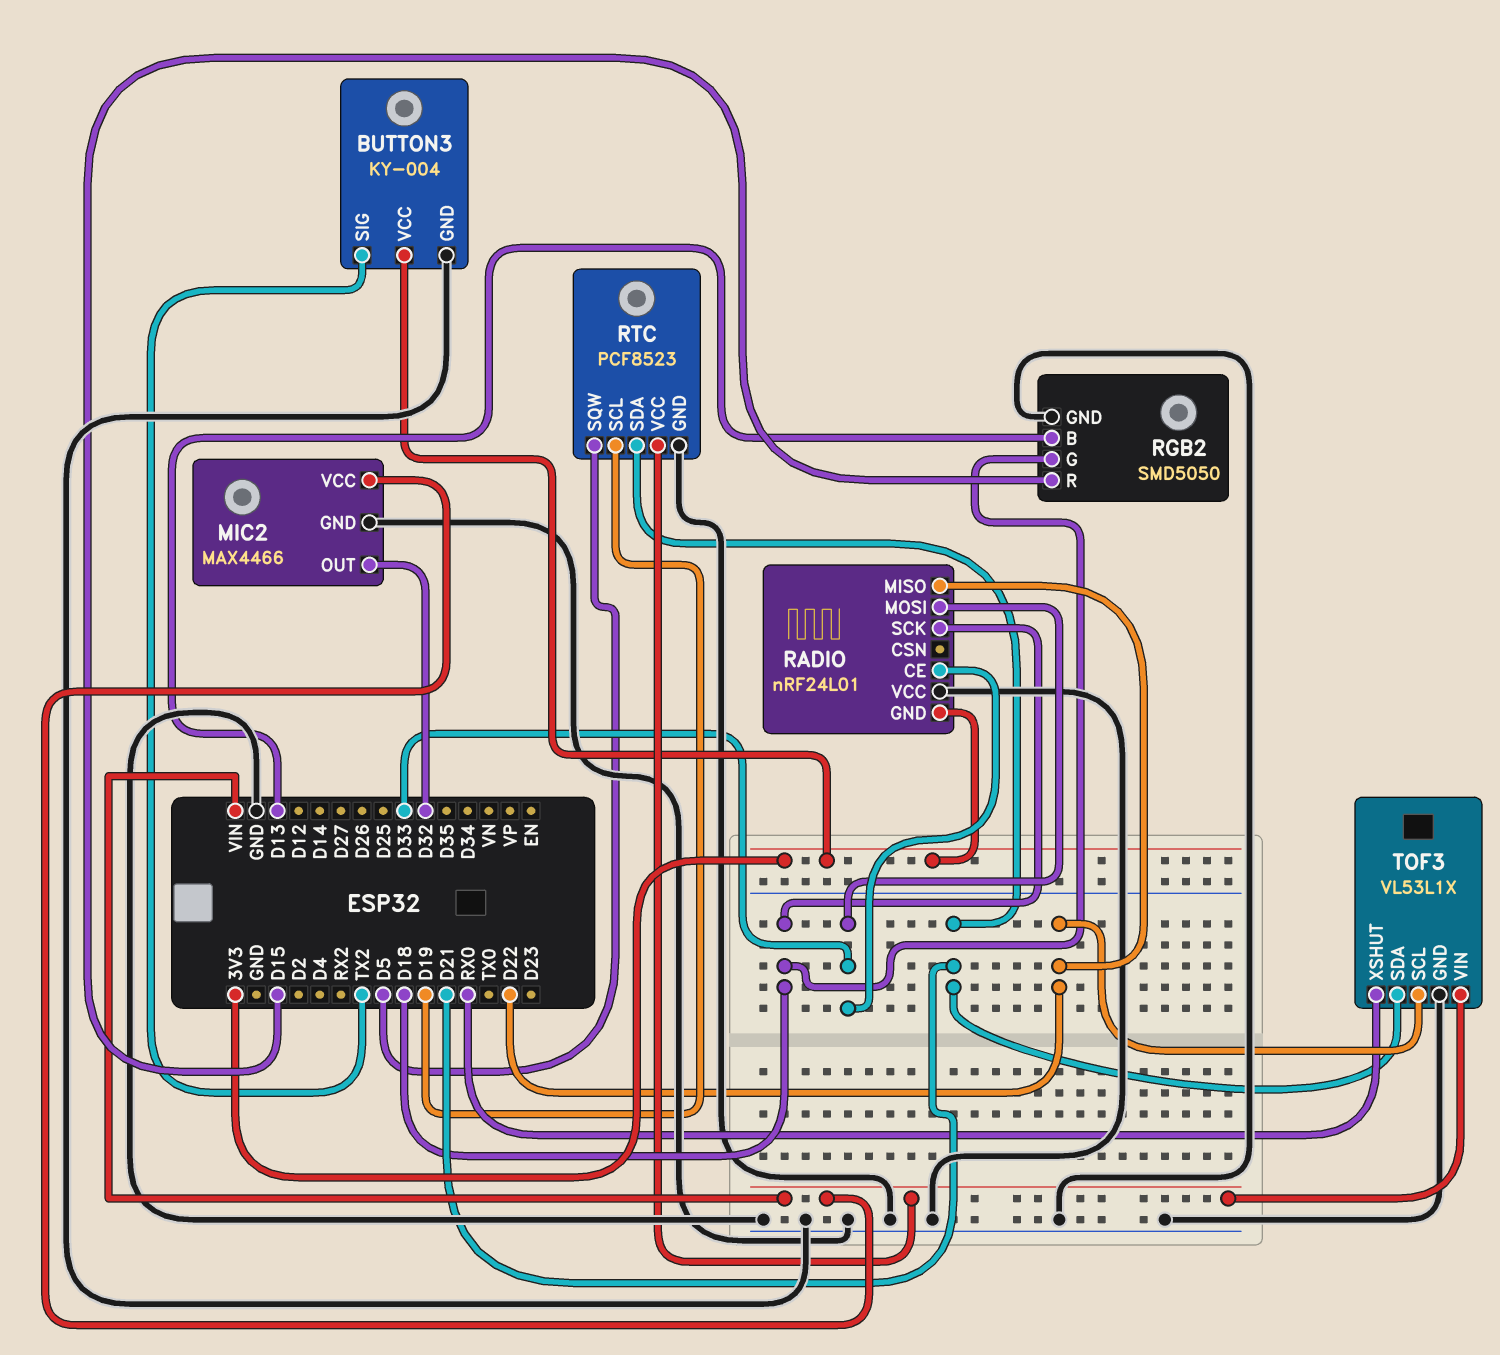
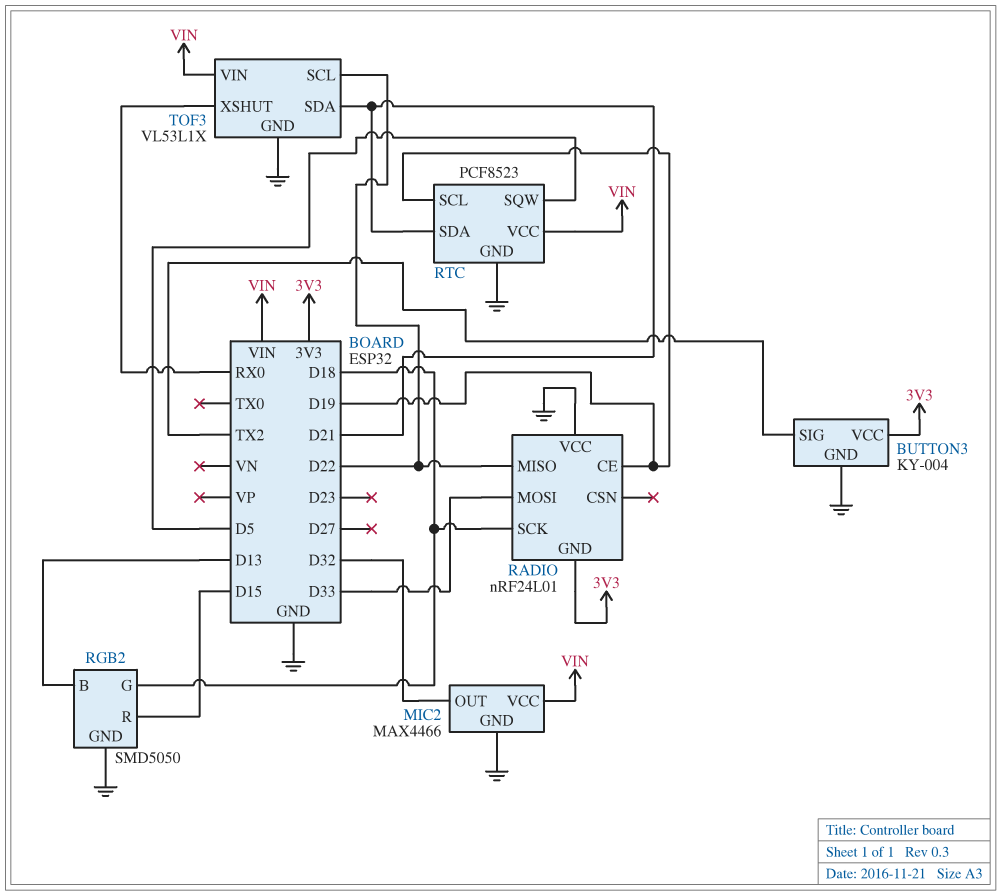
RADIO pin CE: D33 -> D19

